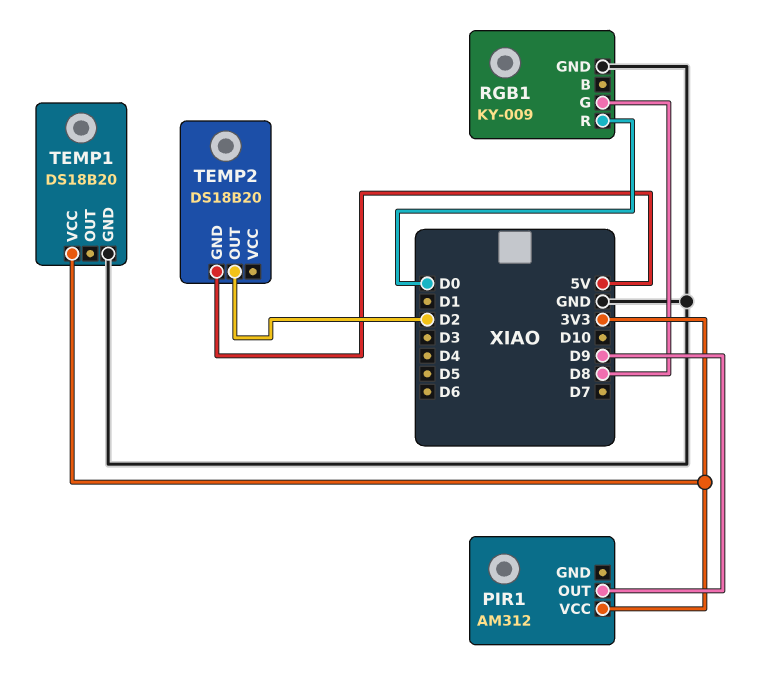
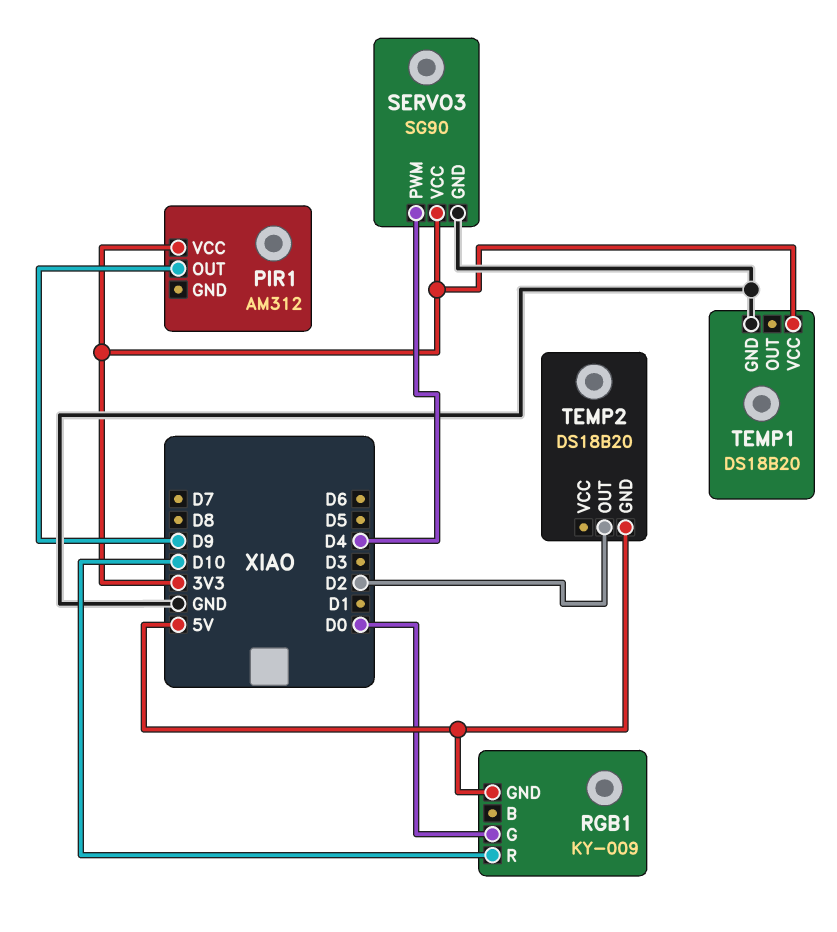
RGB1 pin G: D8 -> D0
RGB1 pin GND: GND -> 5V
RGB1 pin R: D0 -> D10
SERVO3: none -> SG90
SERVO3 pin GND: none -> GND
SERVO3 pin PWM: none -> D4
SERVO3 pin VCC: none -> 3V3

